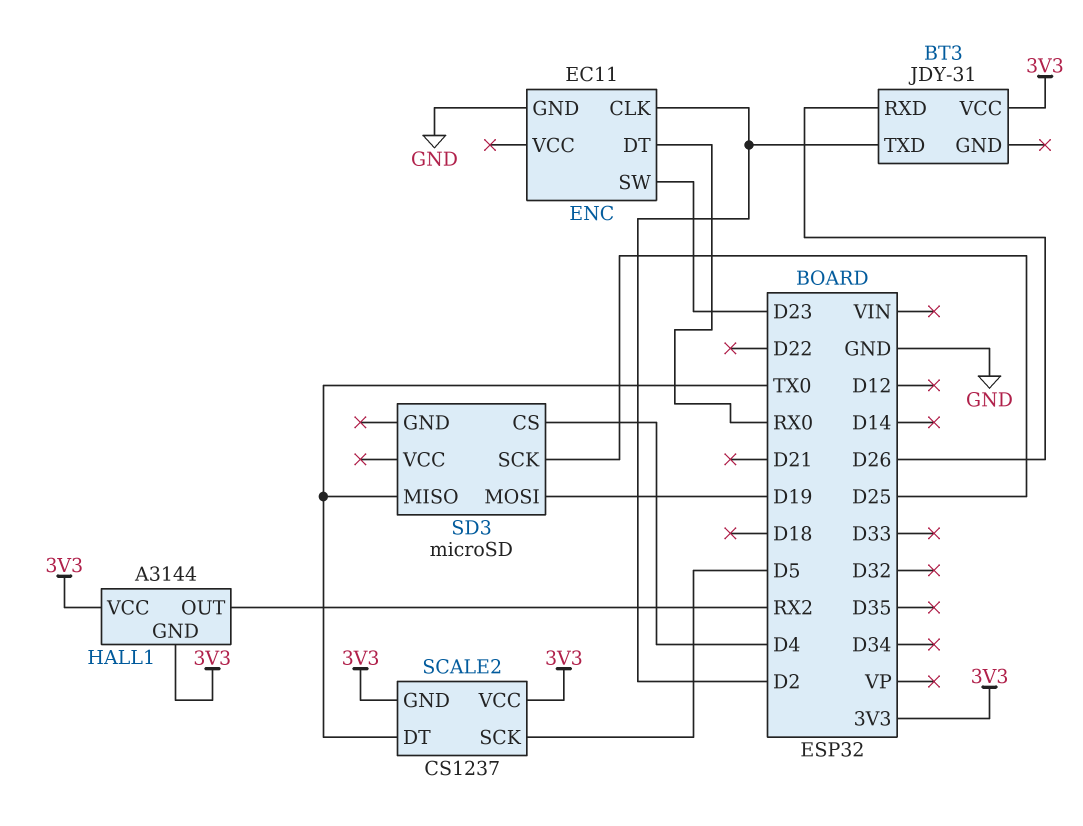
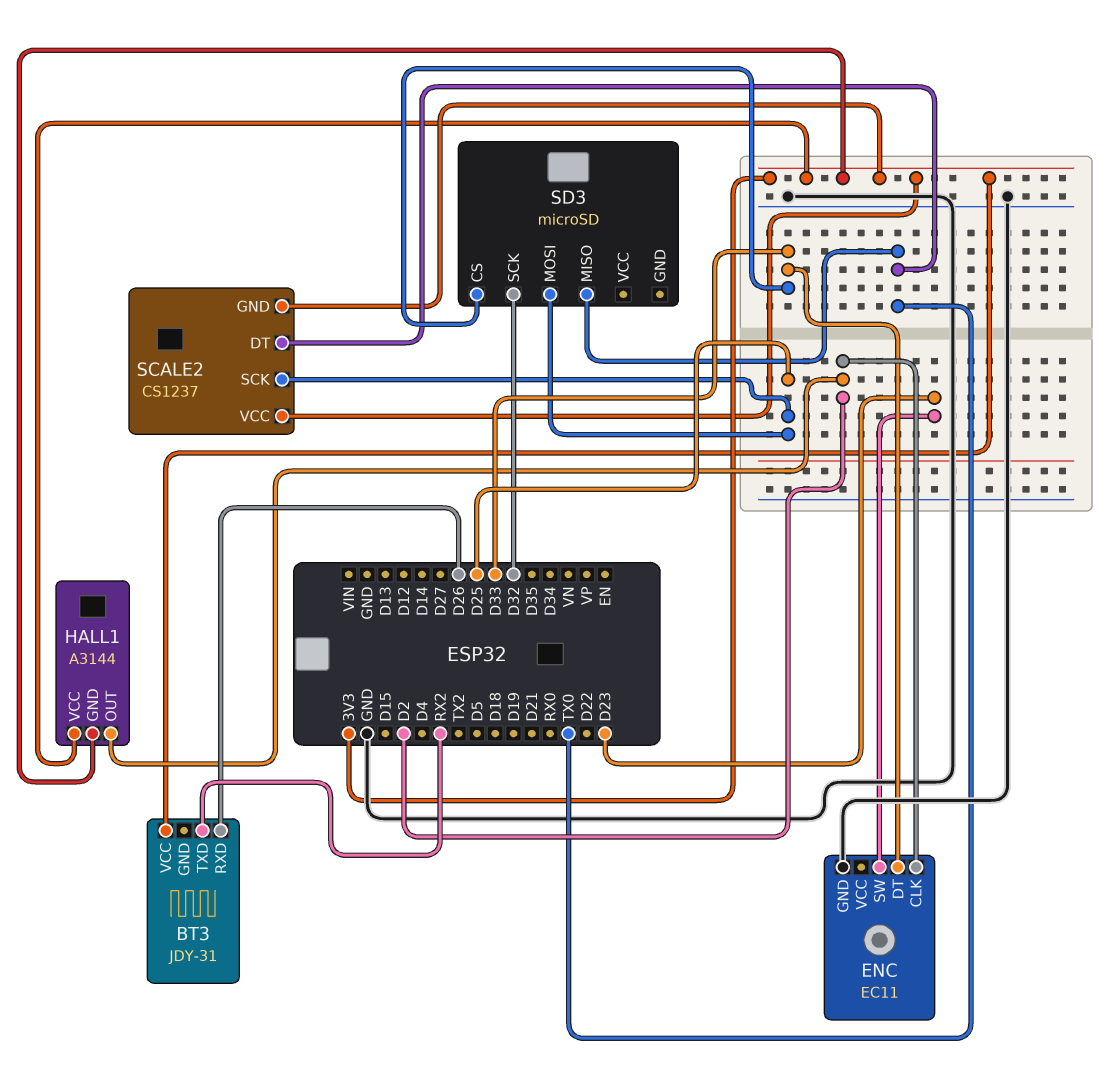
BT3 pin TXD: D2 -> RX2
ENC pin DT: RX0 -> D33
HALL1 pin OUT: RX2 -> D2
SCALE2 pin SCK: D5 -> D25
SD3 pin CS: D4 -> D33
SD3 pin MOSI: D19 -> D25
SD3 pin SCK: D25 -> D32

